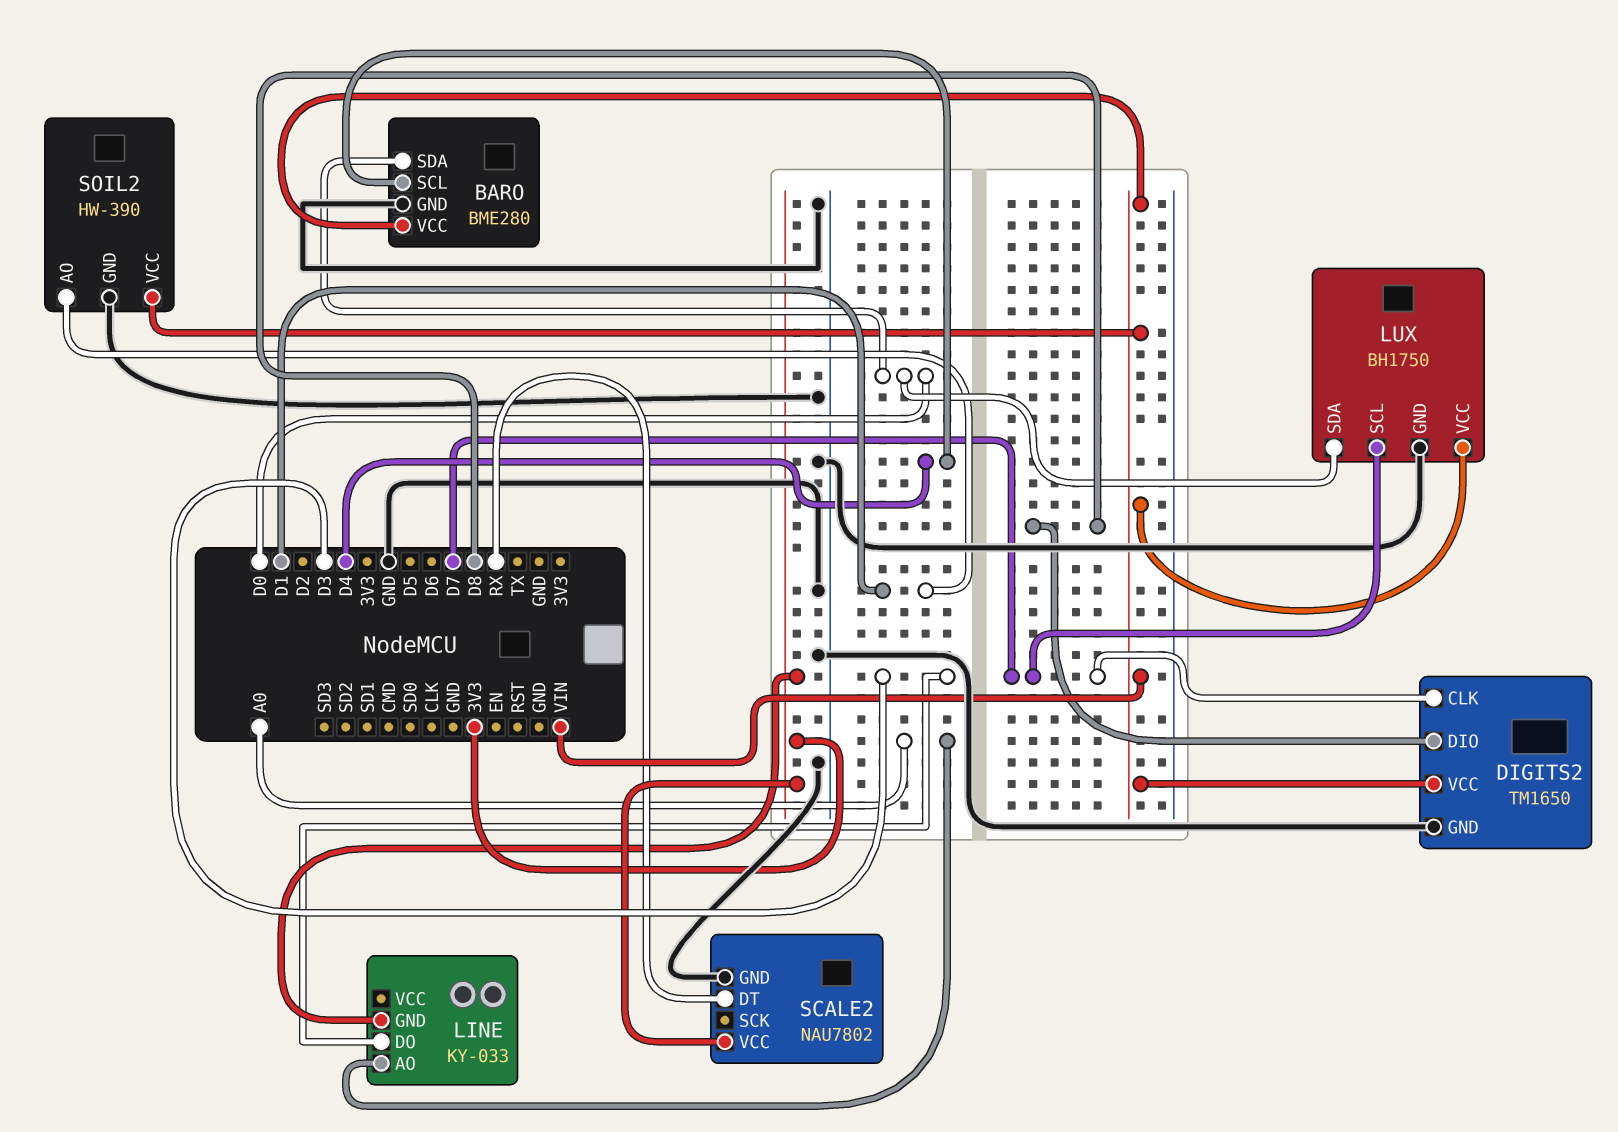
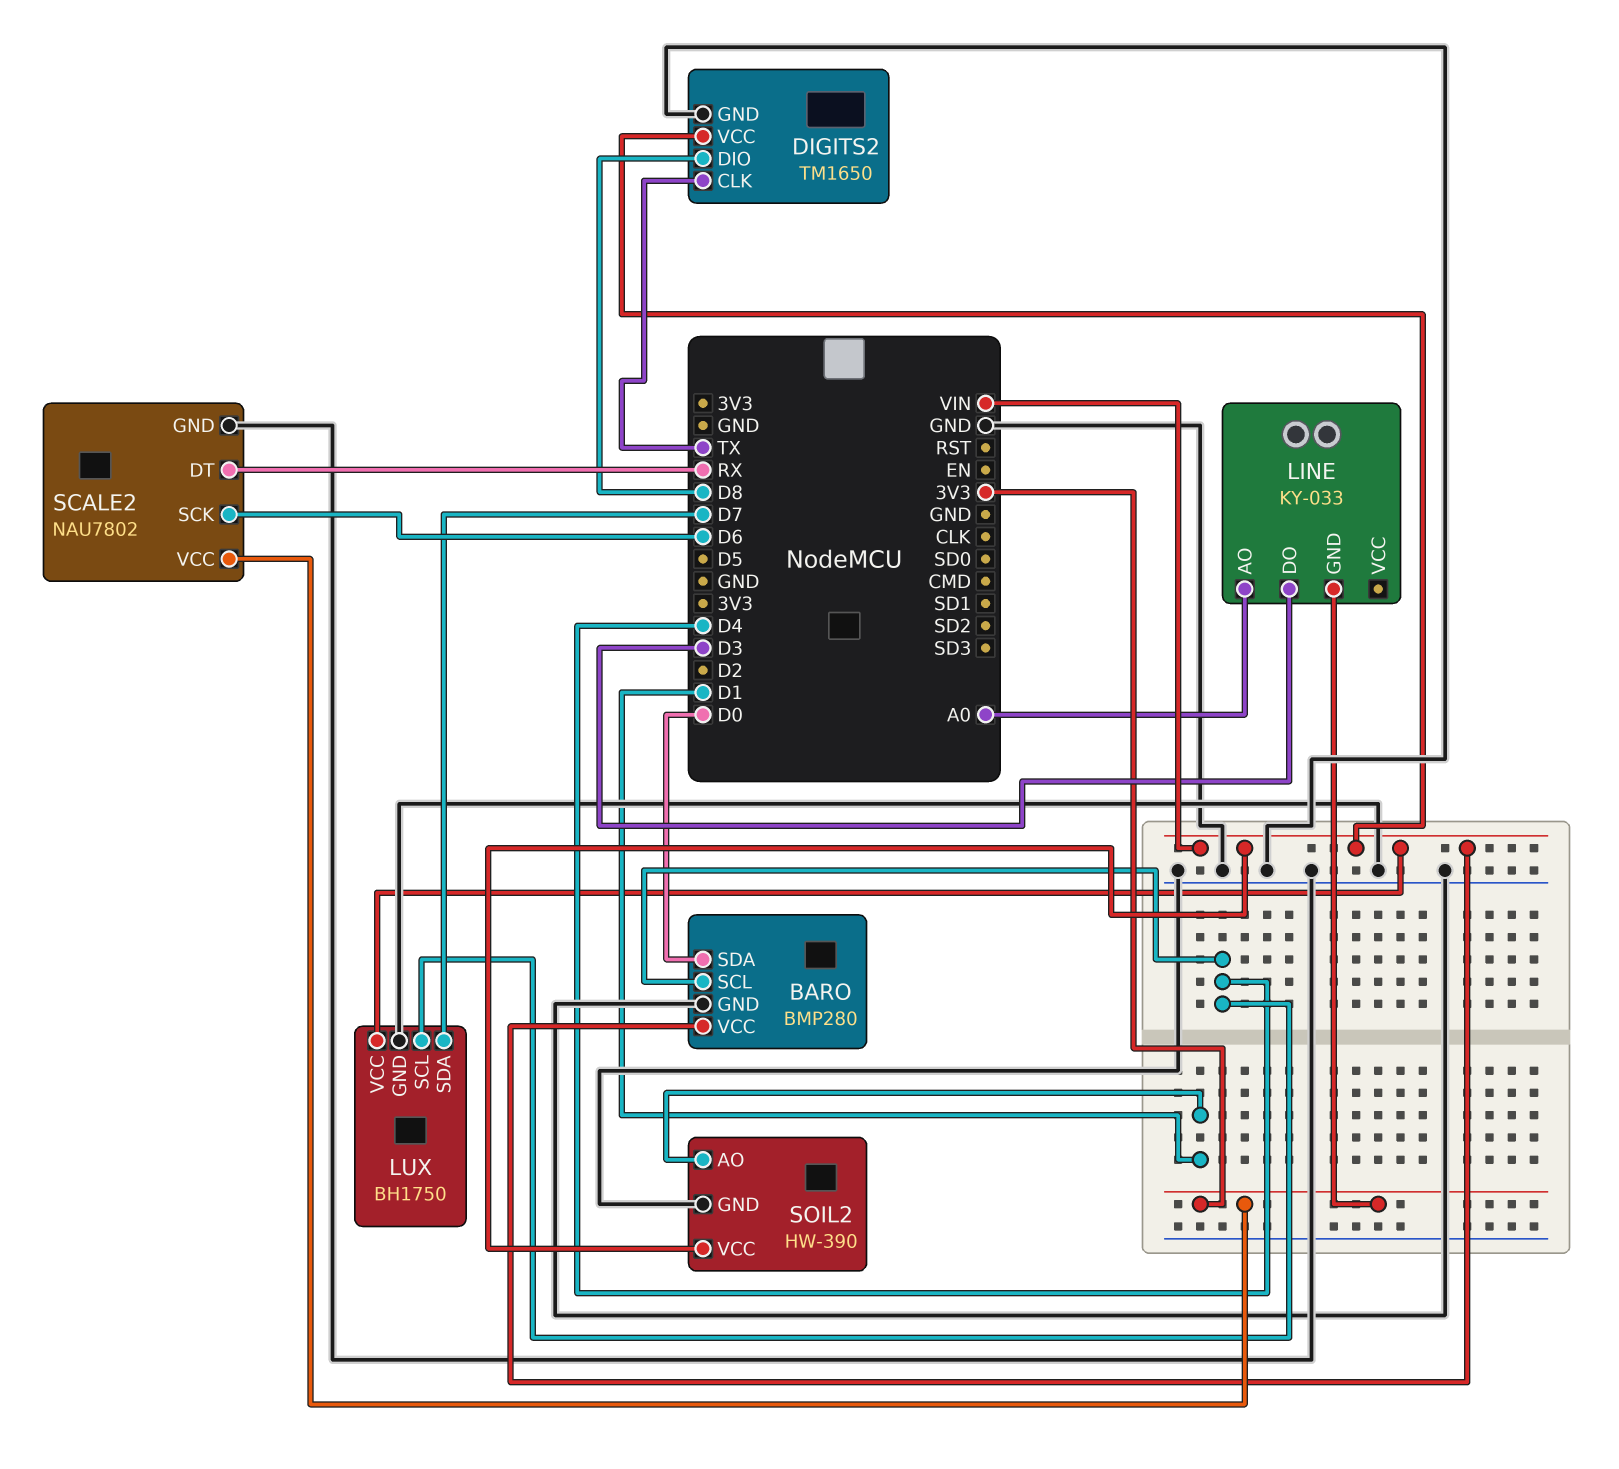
BARO: BME280 -> BMP280
DIGITS2 pin CLK: D7 -> TX
LUX pin SCL: D7 -> D4
LUX pin SDA: D0 -> D7
SCALE2 pin SCK: none -> D6

